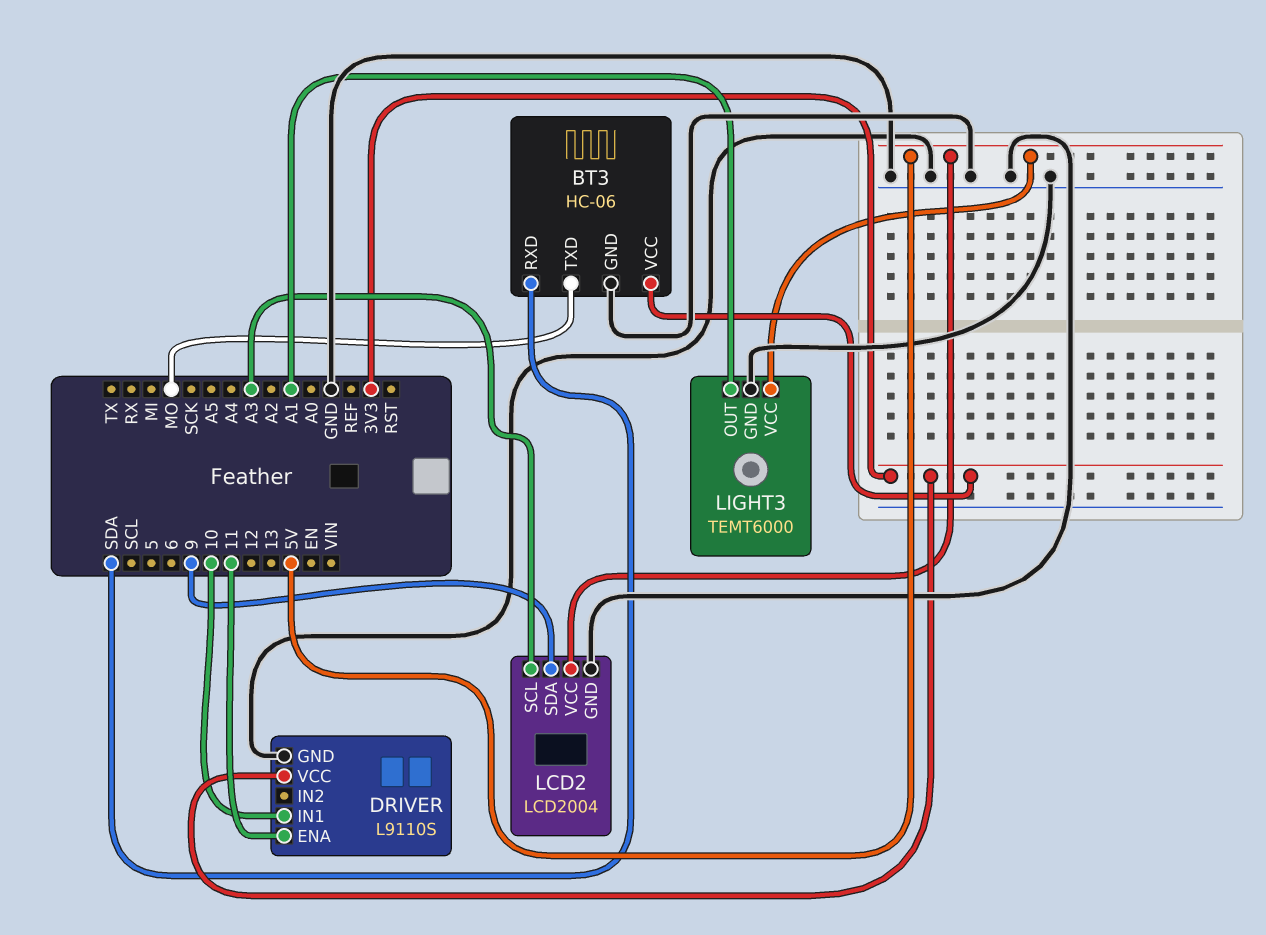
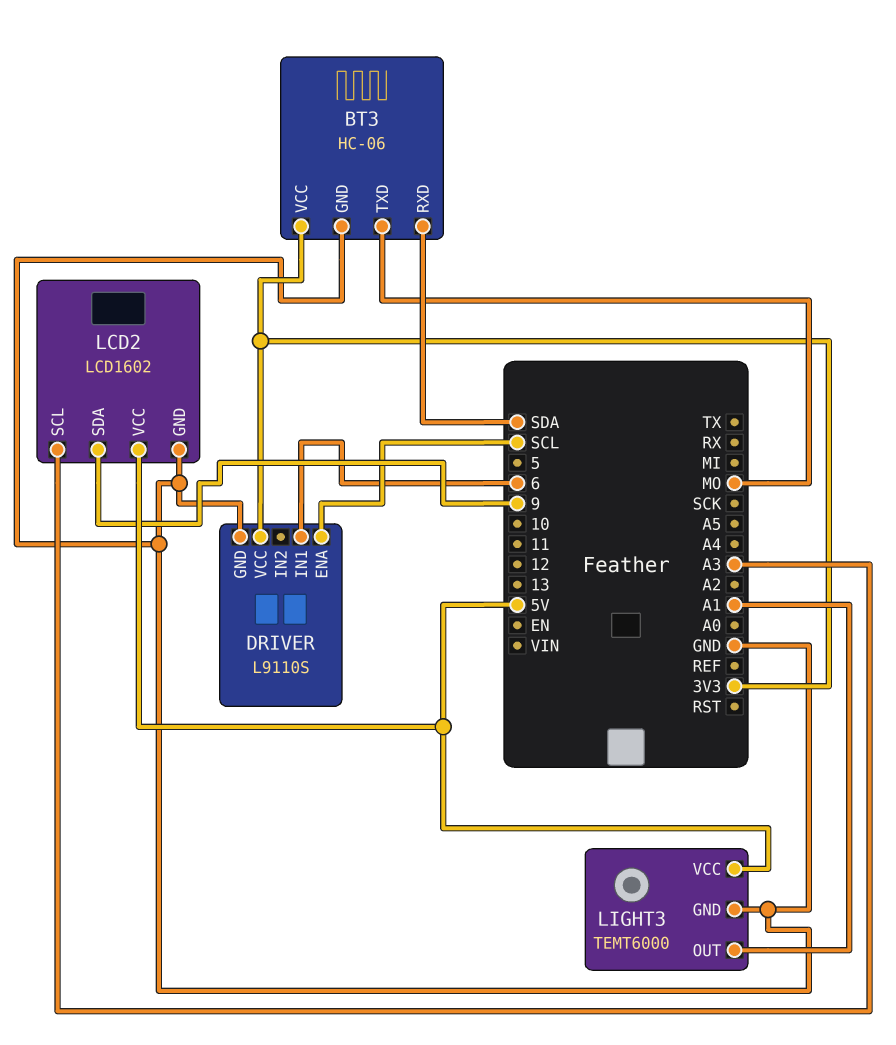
DRIVER pin ENA: 11 -> SCL
DRIVER pin IN1: 10 -> 6
LCD2: LCD2004 -> LCD1602

